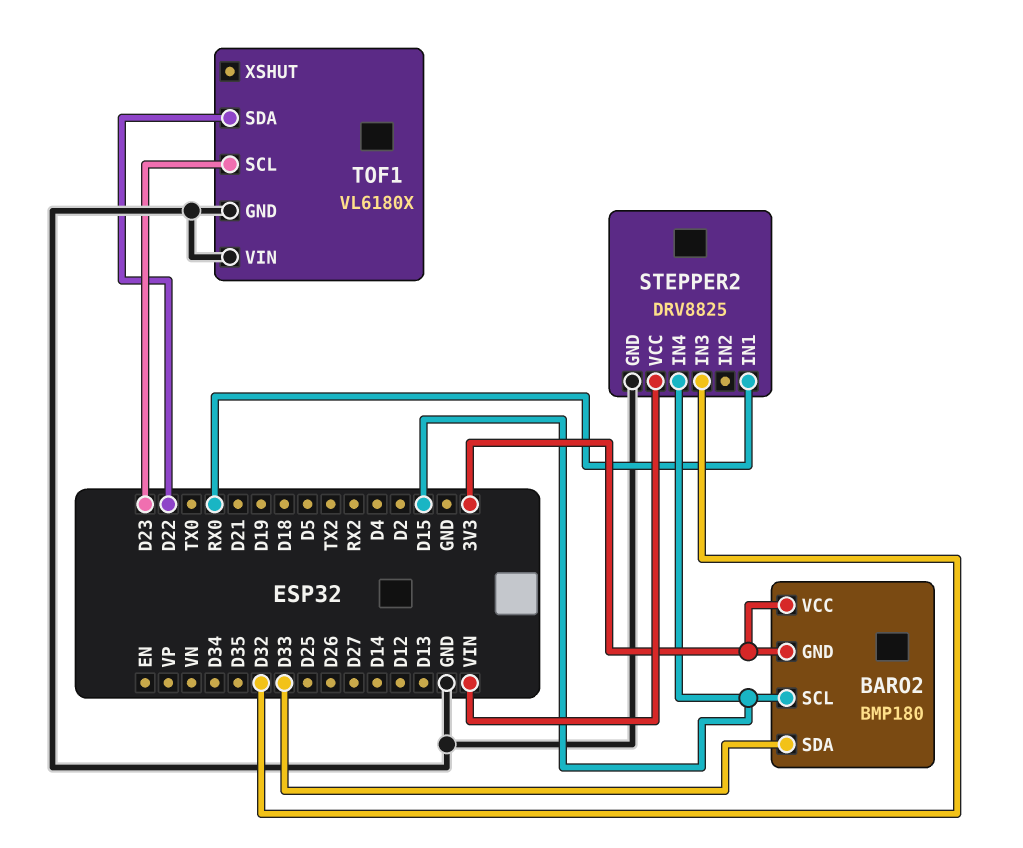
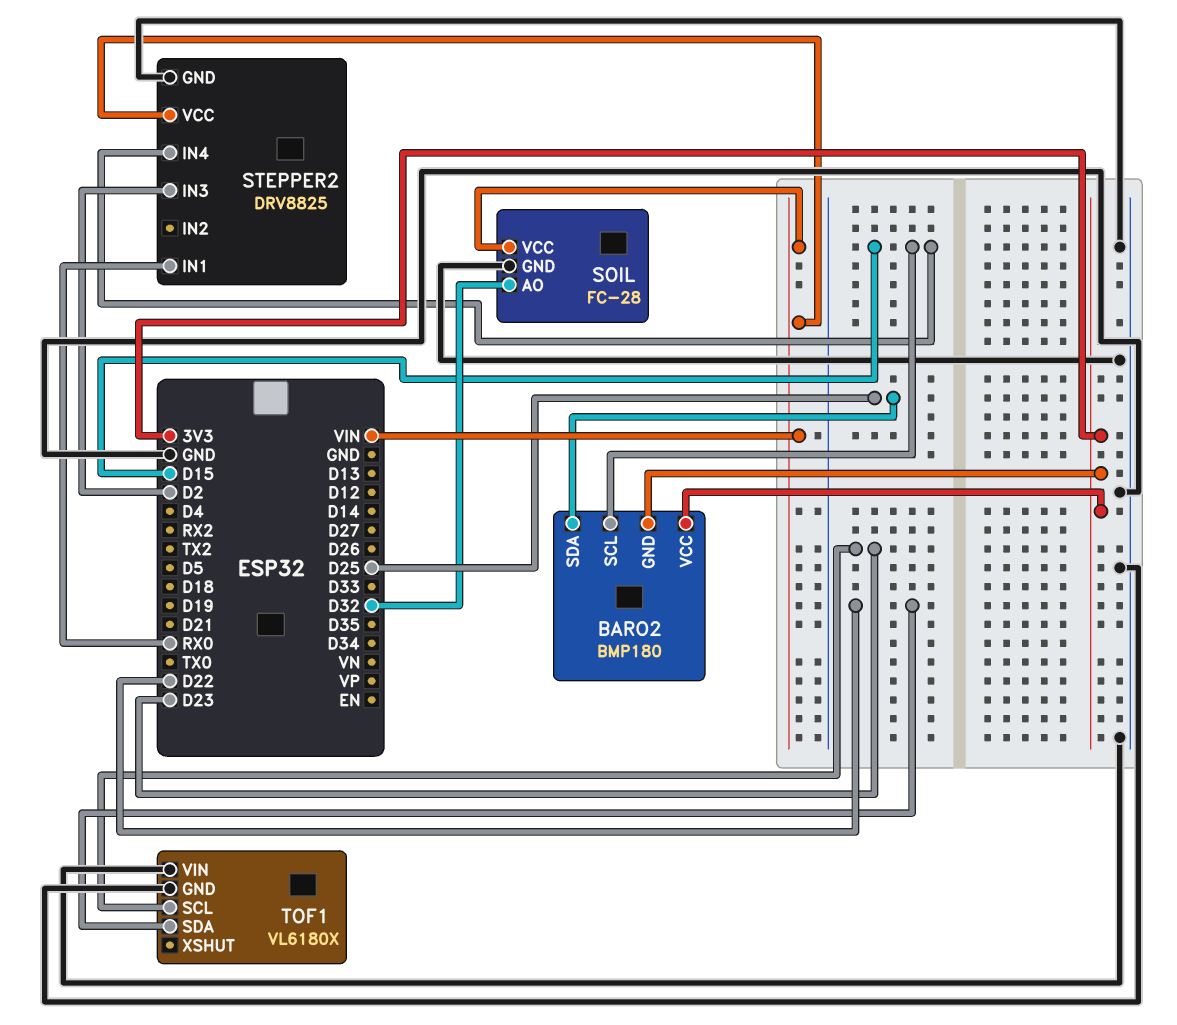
BARO2 pin SDA: D33 -> D25
SOIL: none -> FC-28
SOIL pin AO: none -> D32
SOIL pin GND: none -> GND
SOIL pin VCC: none -> VIN
STEPPER2 pin IN3: D32 -> D2

